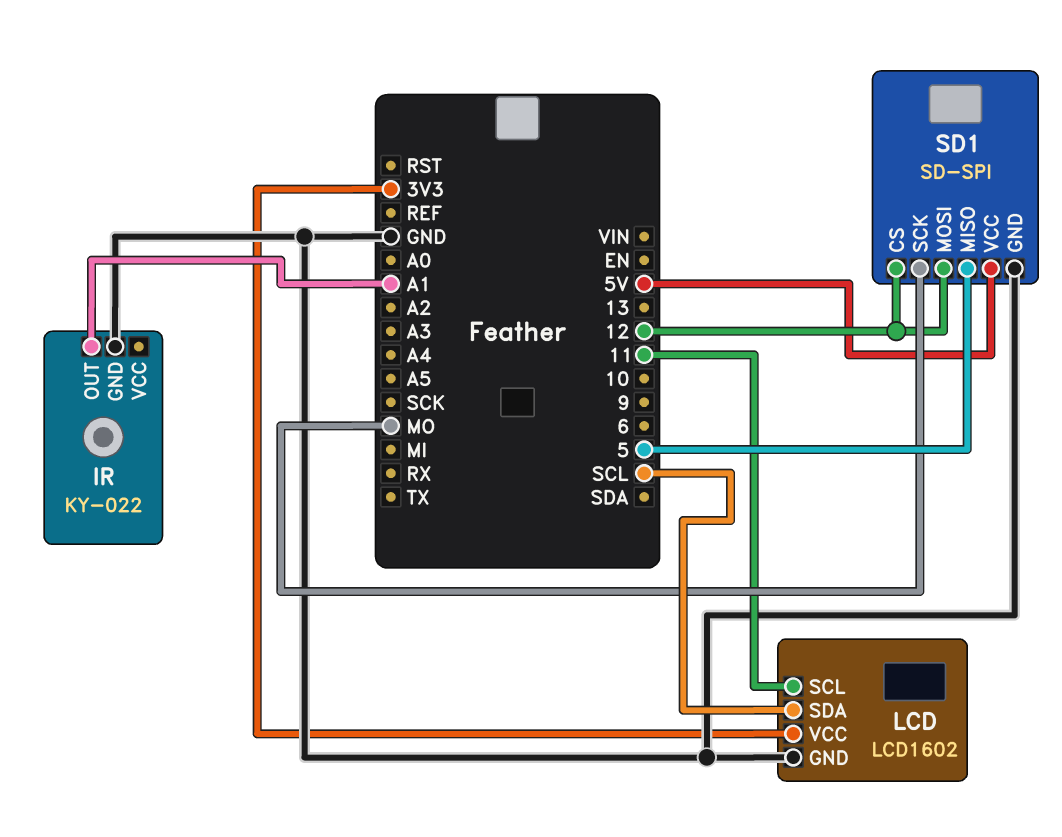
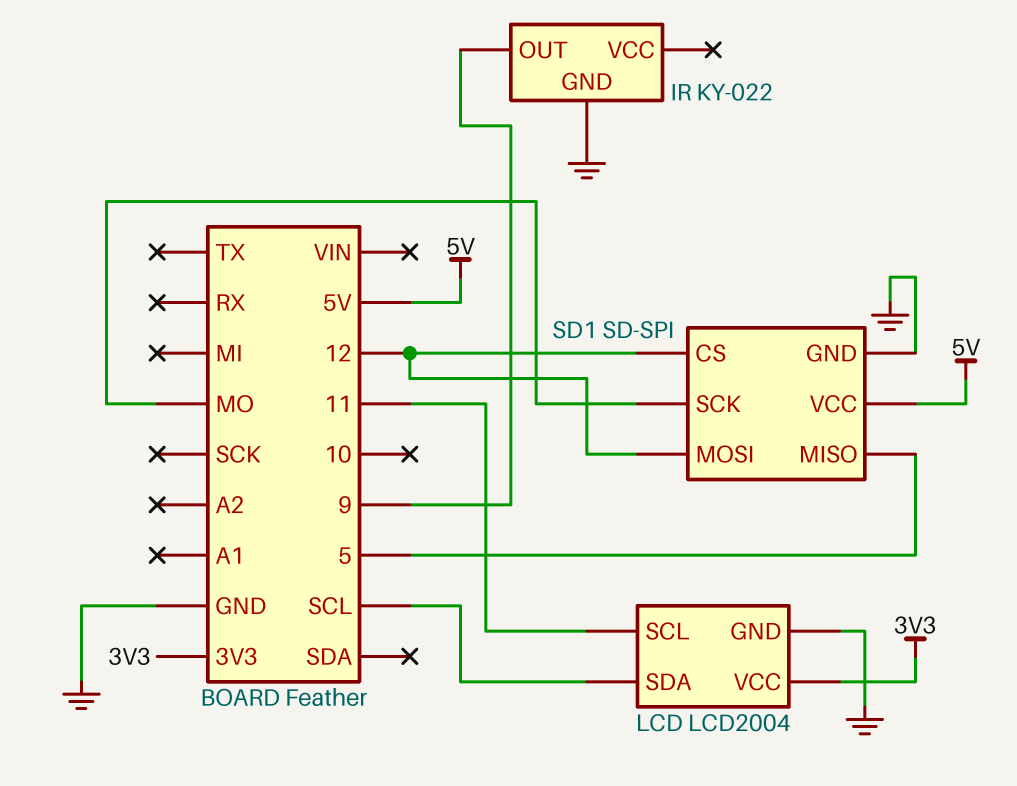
IR pin OUT: A1 -> 9
LCD: LCD1602 -> LCD2004

